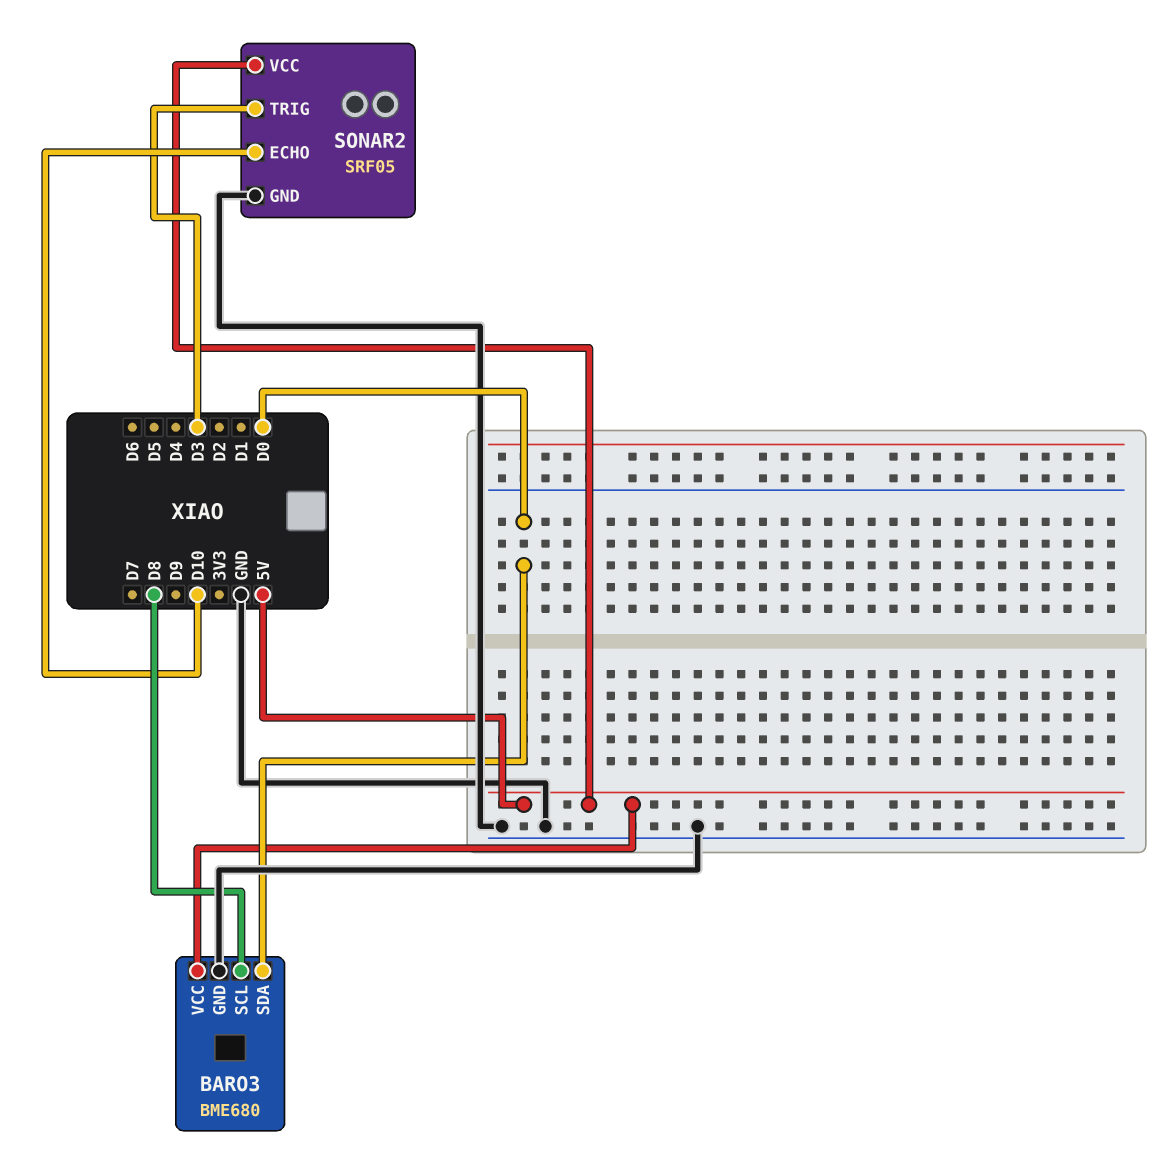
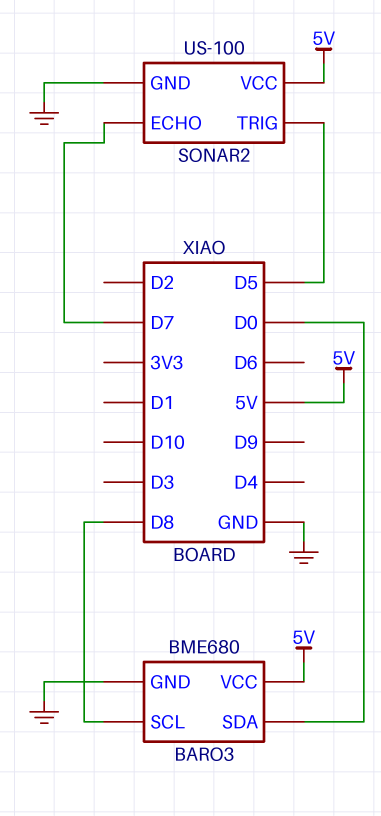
SONAR2: SRF05 -> US-100
SONAR2 pin ECHO: D10 -> D7
SONAR2 pin TRIG: D3 -> D5

